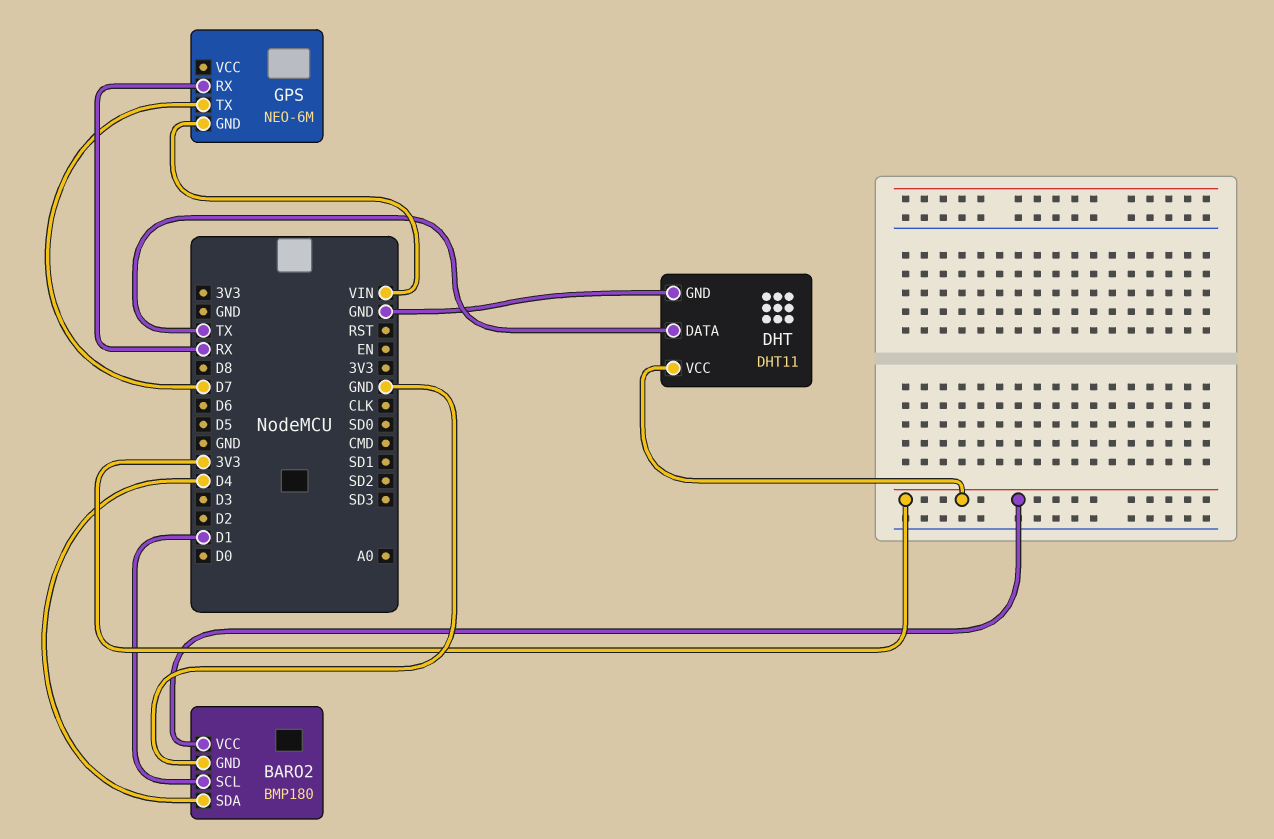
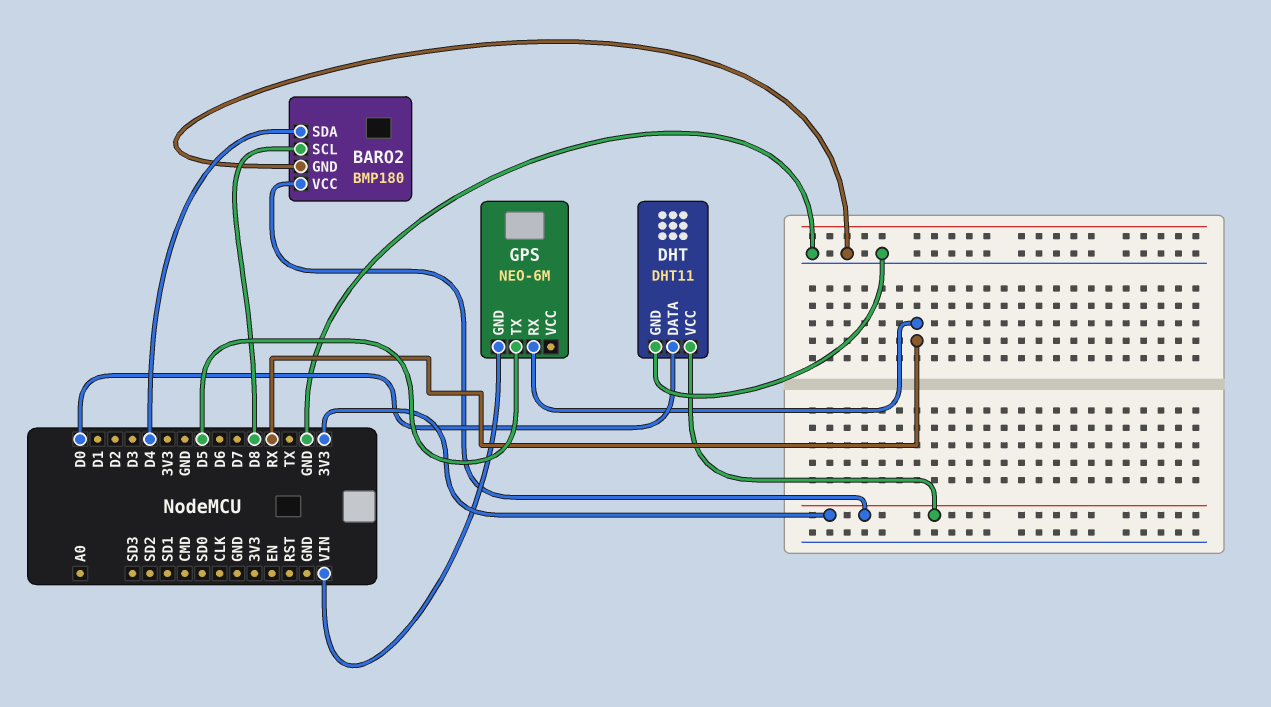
BARO2 pin SCL: D1 -> D8
DHT pin DATA: TX -> D0
GPS pin TX: D7 -> D5

